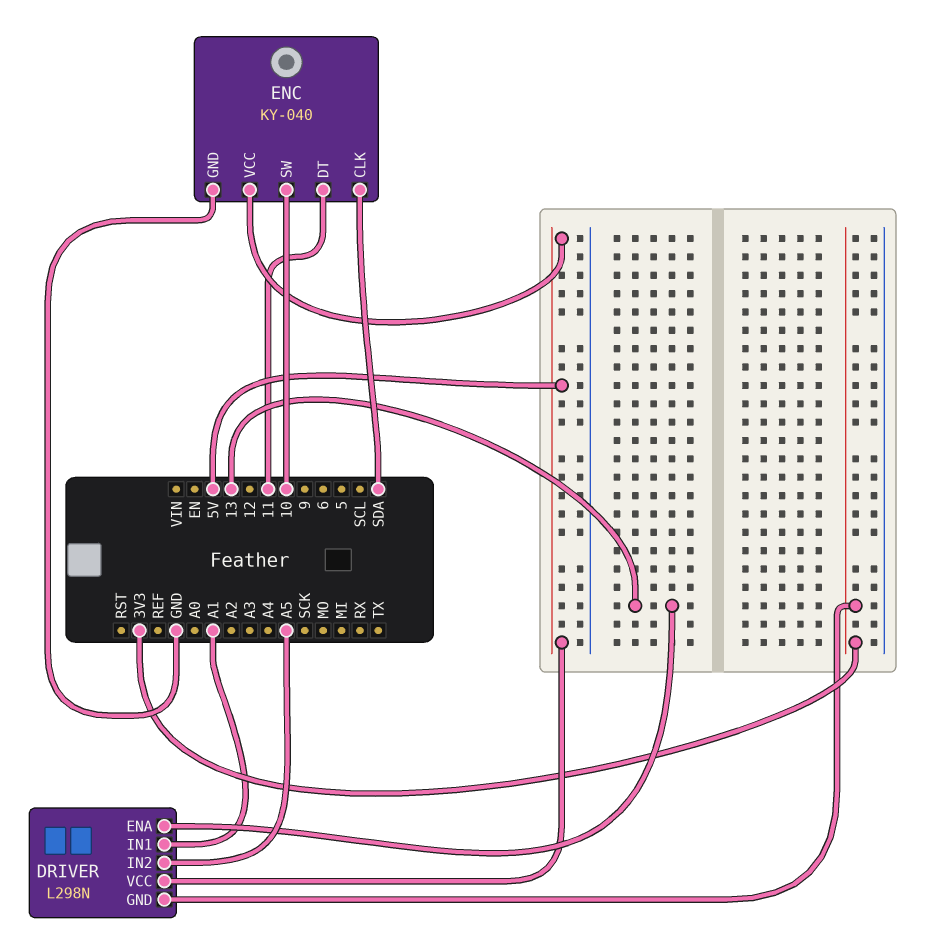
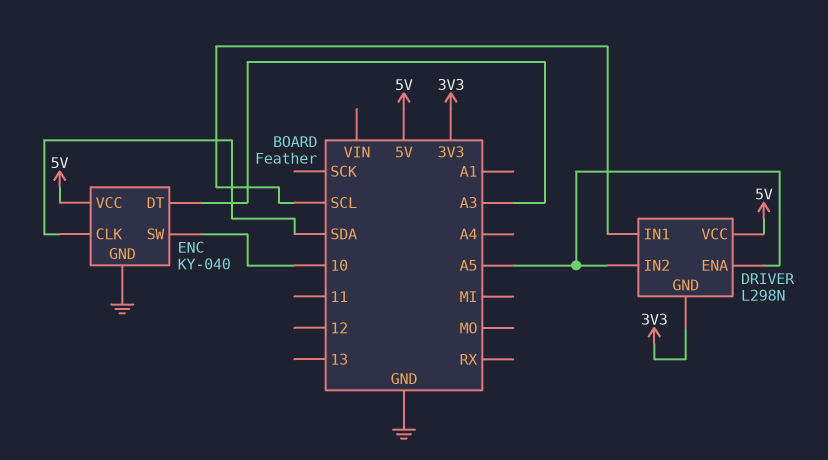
DRIVER pin ENA: 13 -> A5
DRIVER pin IN1: A1 -> SCL
ENC pin DT: 11 -> A3

